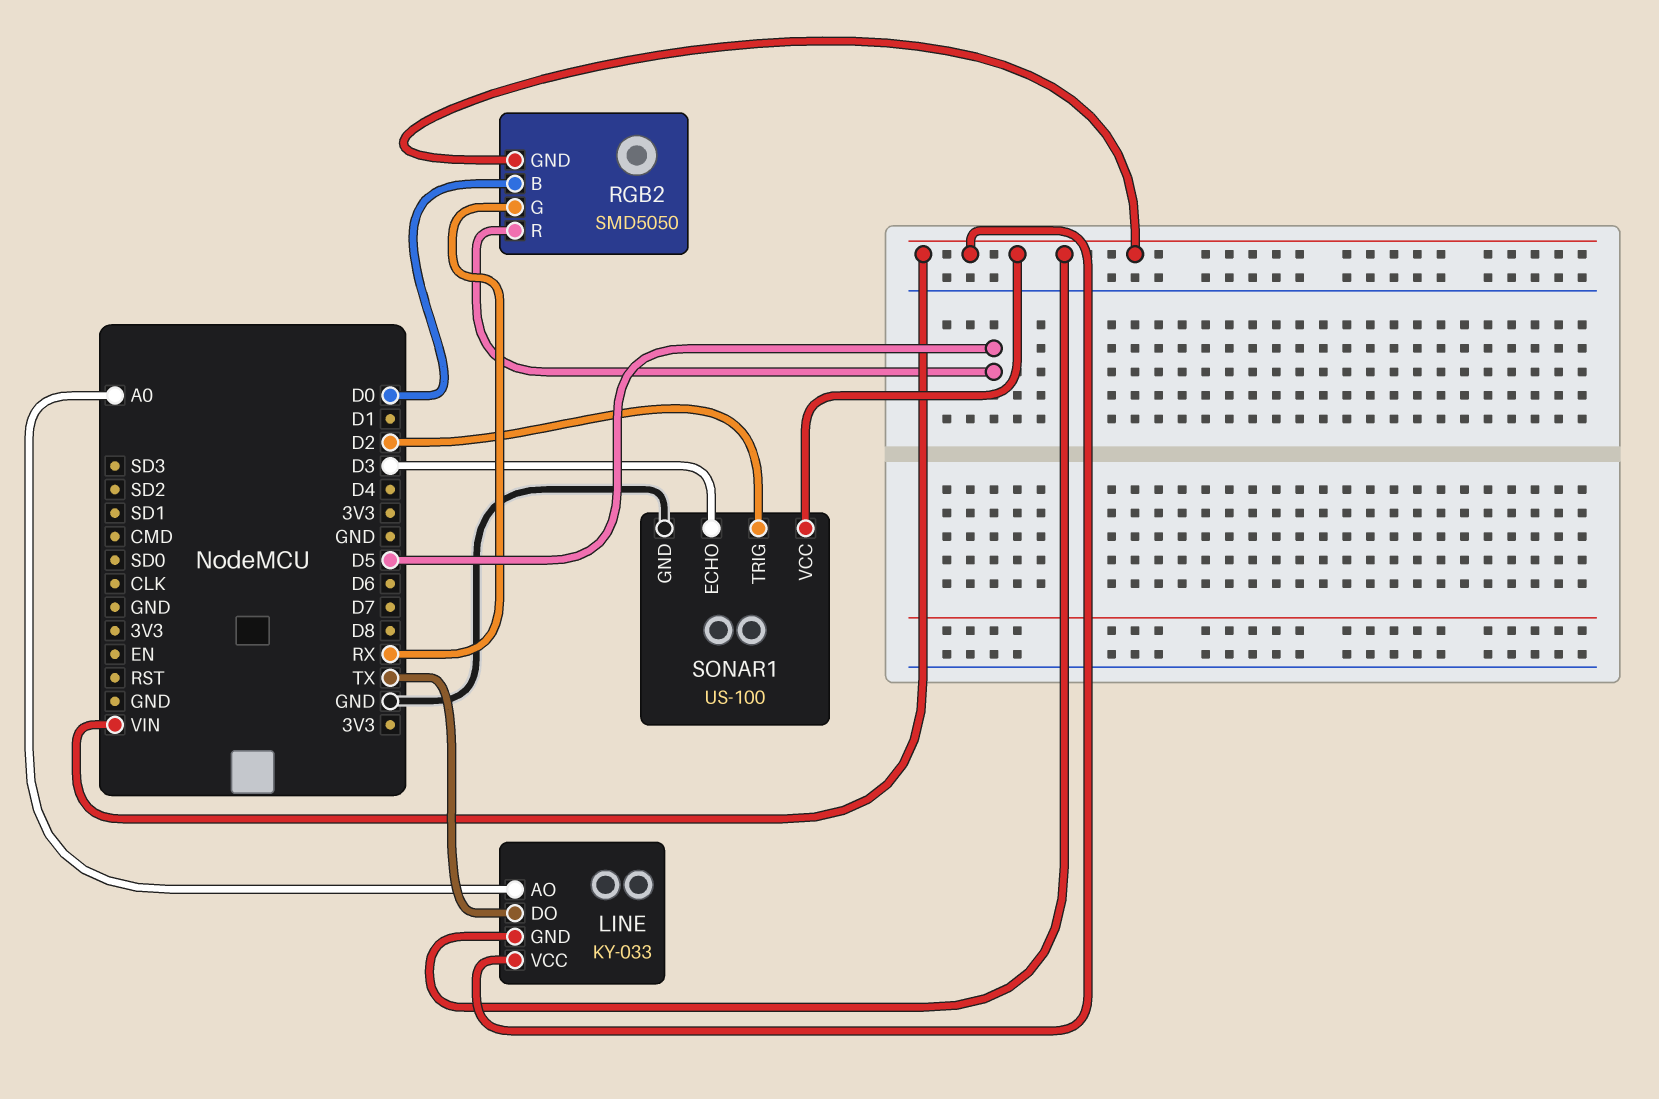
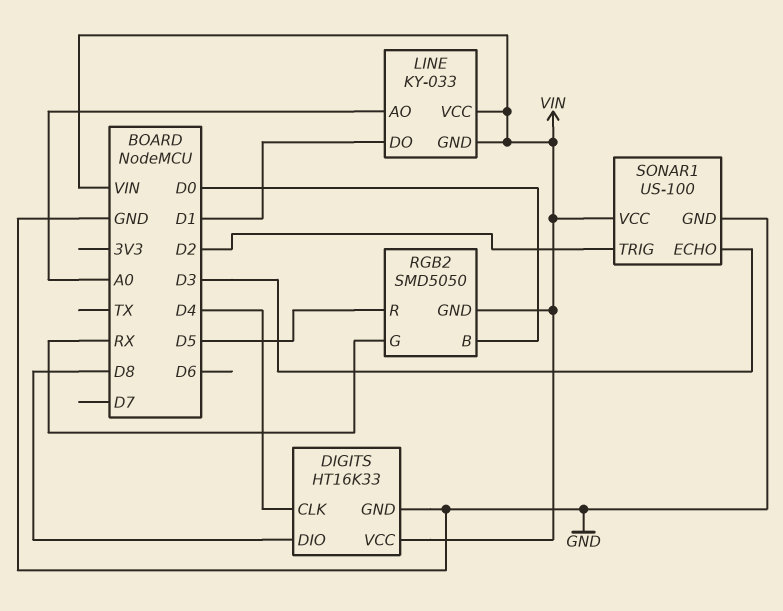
DIGITS: none -> HT16K33
DIGITS pin CLK: none -> D4
DIGITS pin DIO: none -> D8
DIGITS pin GND: none -> GND
DIGITS pin VCC: none -> VIN
LINE pin DO: TX -> D1

